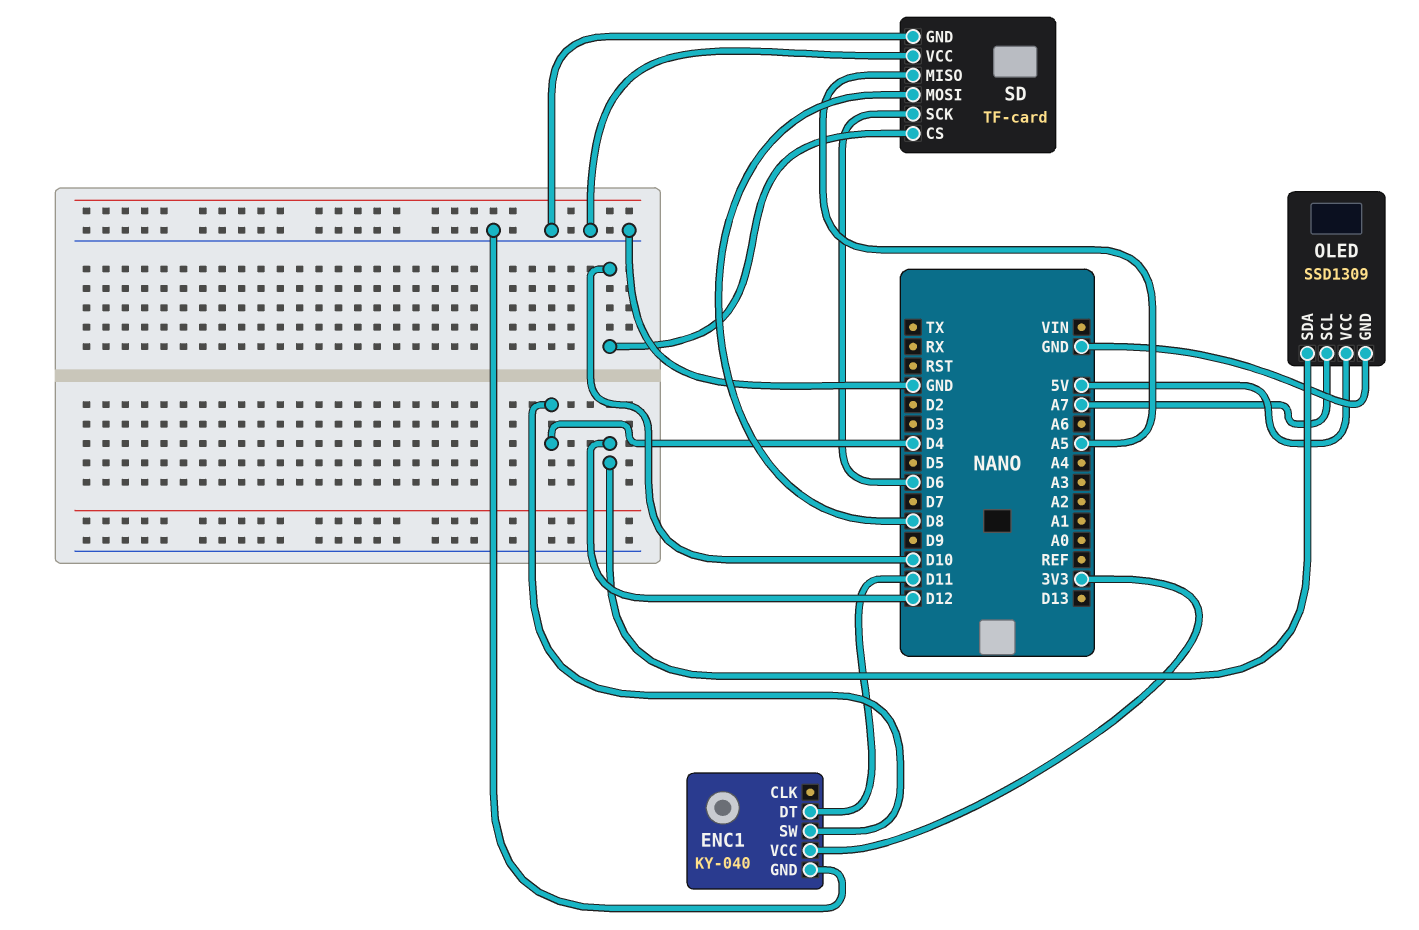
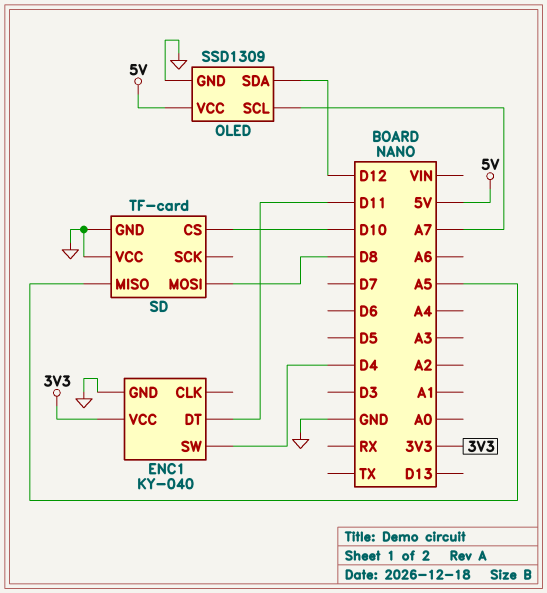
SD pin SCK: D6 -> none

